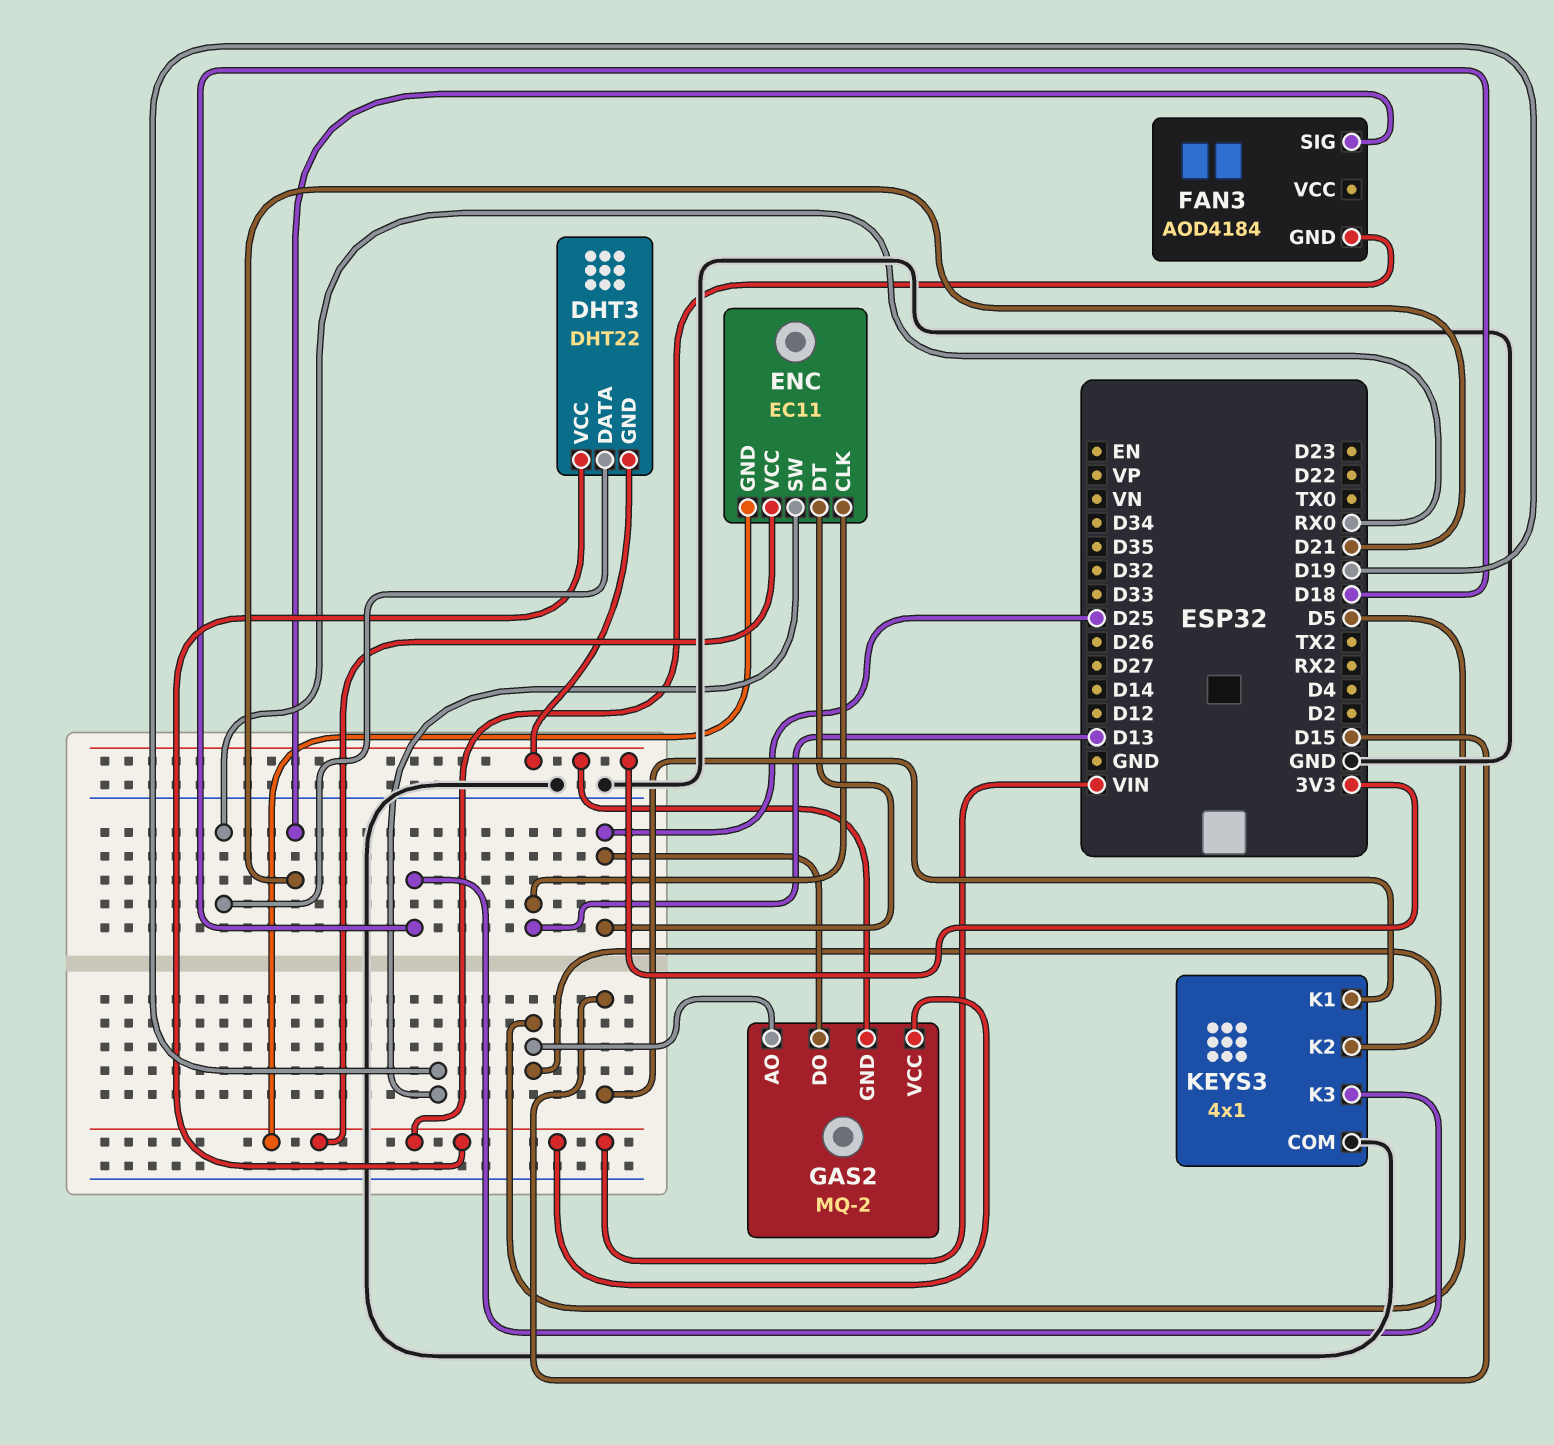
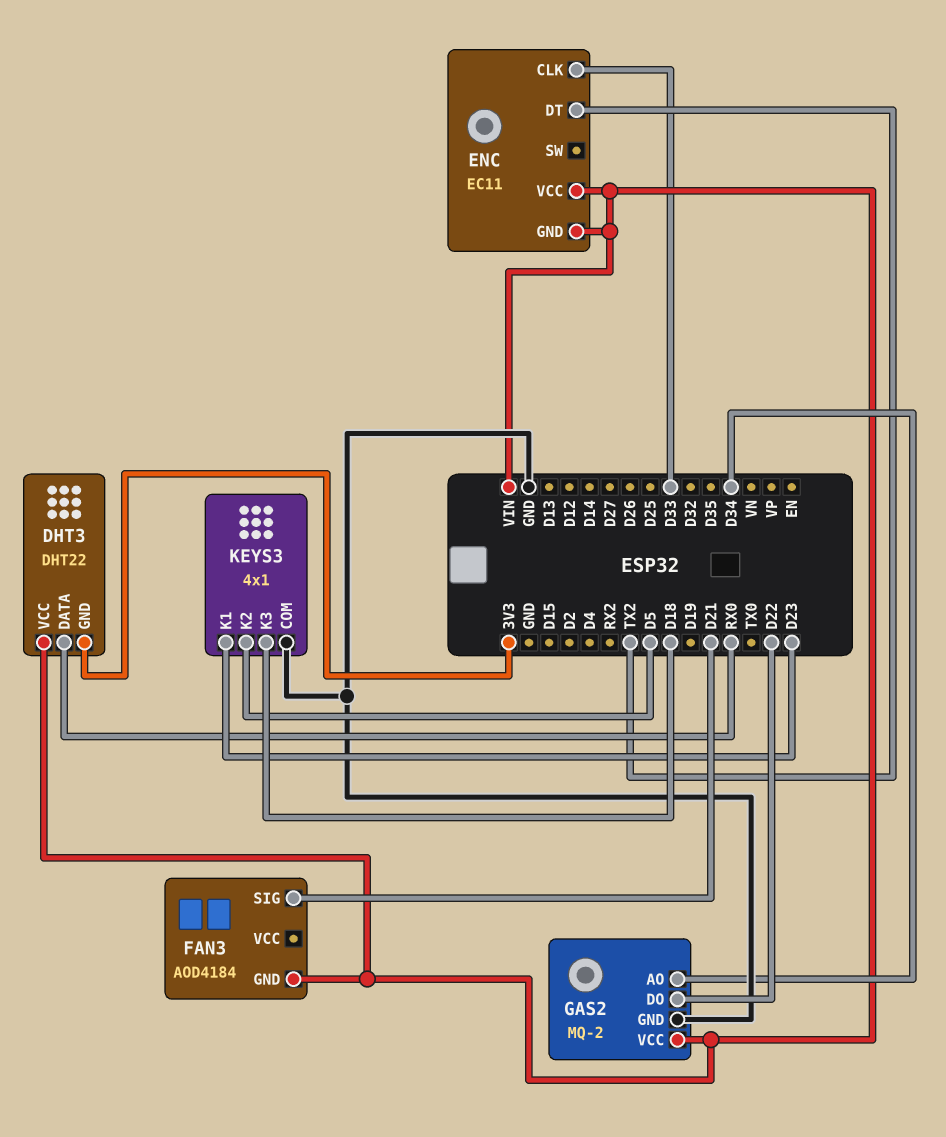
ENC pin CLK: D13 -> D33
ENC pin DT: D25 -> TX2
ENC pin SW: D19 -> none
GAS2 pin AO: D5 -> D34
GAS2 pin DO: D25 -> D22
GAS2 pin GND: 3V3 -> GND
KEYS3 pin K1: D15 -> D23

